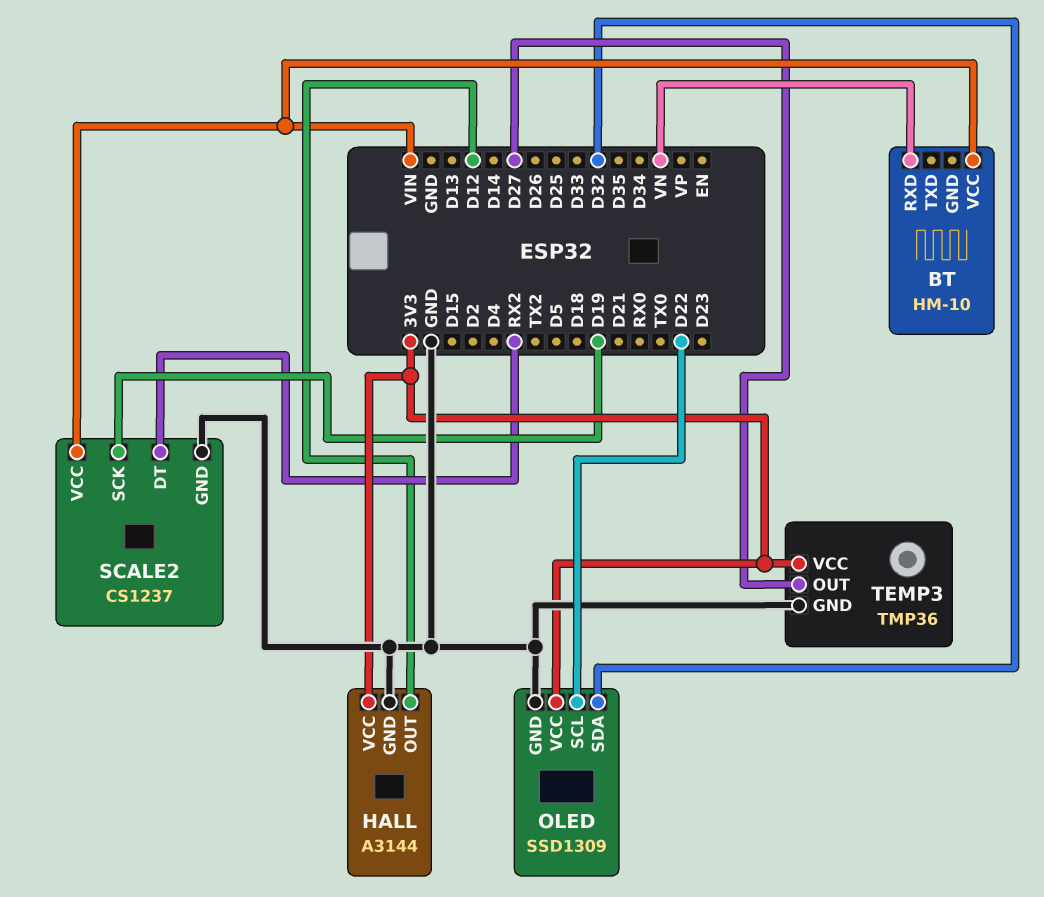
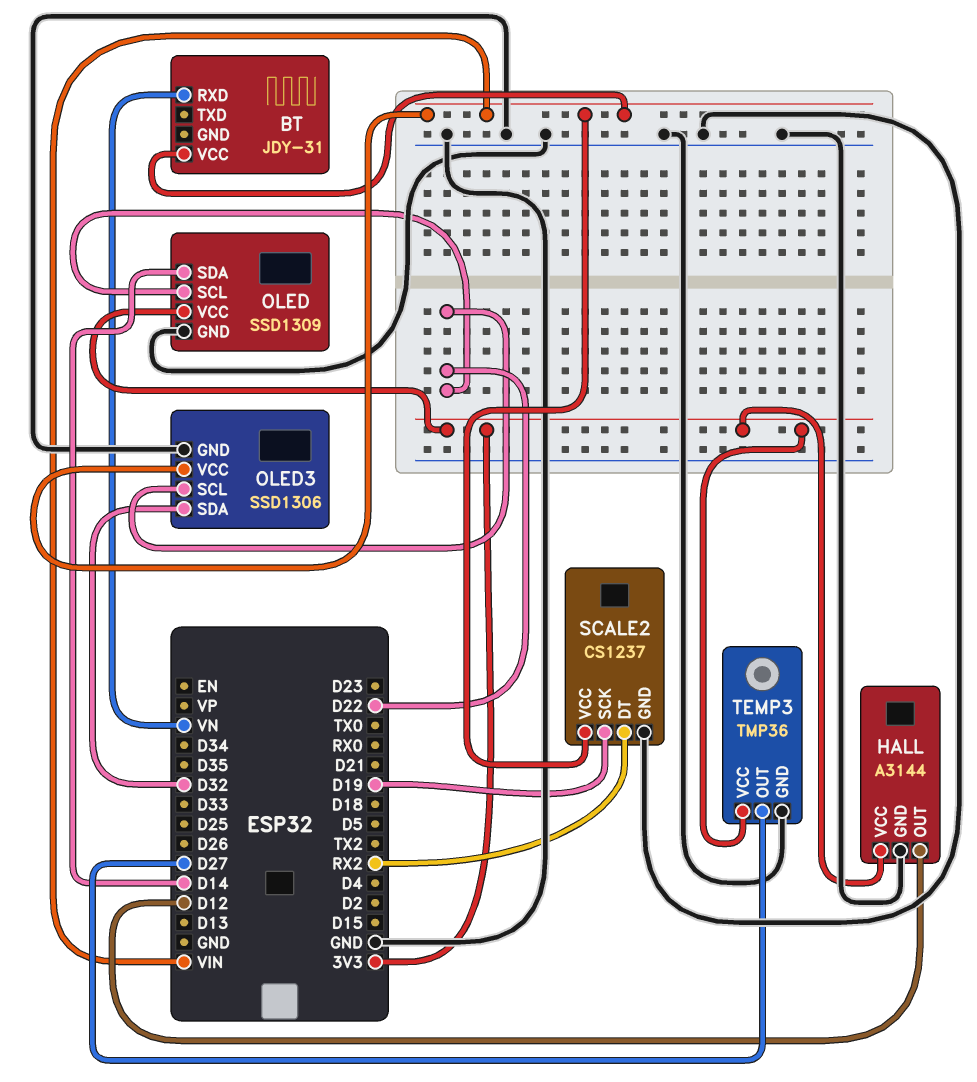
BT: HM-10 -> JDY-31
OLED pin SDA: D32 -> D14
OLED3: none -> SSD1306
OLED3 pin GND: none -> GND
OLED3 pin SCL: none -> D22
OLED3 pin SDA: none -> D32
OLED3 pin VCC: none -> VIN

